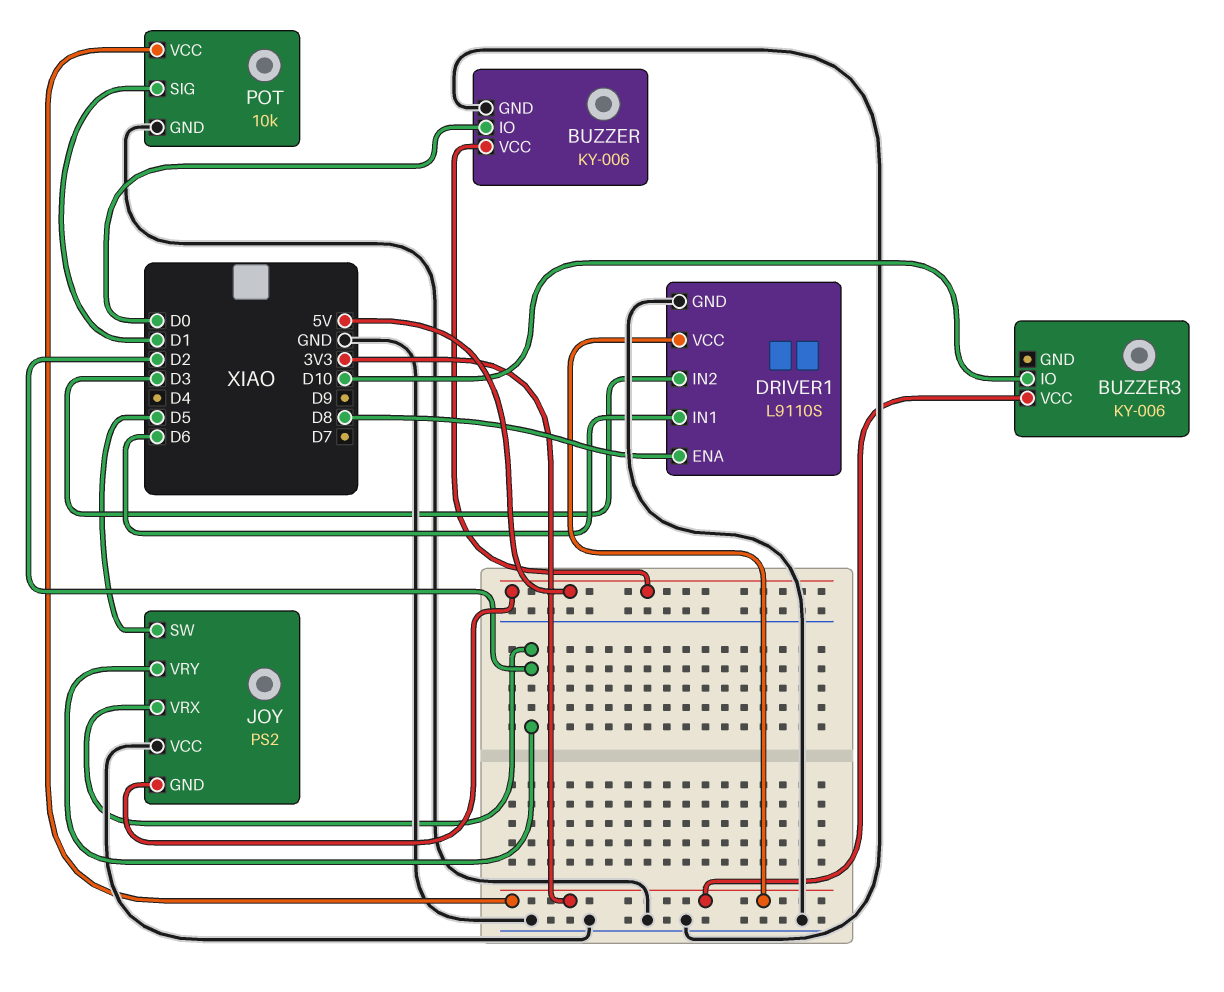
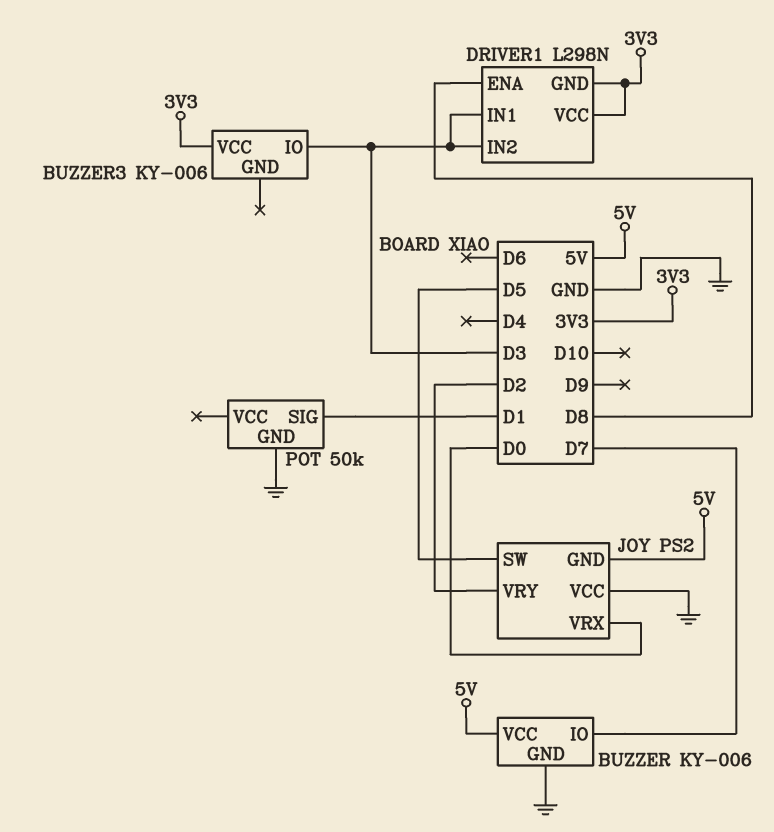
BUZZER pin IO: D0 -> D7
BUZZER3 pin IO: D10 -> D3
DRIVER1: L9110S -> L298N
DRIVER1 pin GND: GND -> 3V3
DRIVER1 pin IN1: D6 -> D3
JOY pin VRX: D2 -> D0
POT: 10k -> 50k
POT pin VCC: 3V3 -> none

